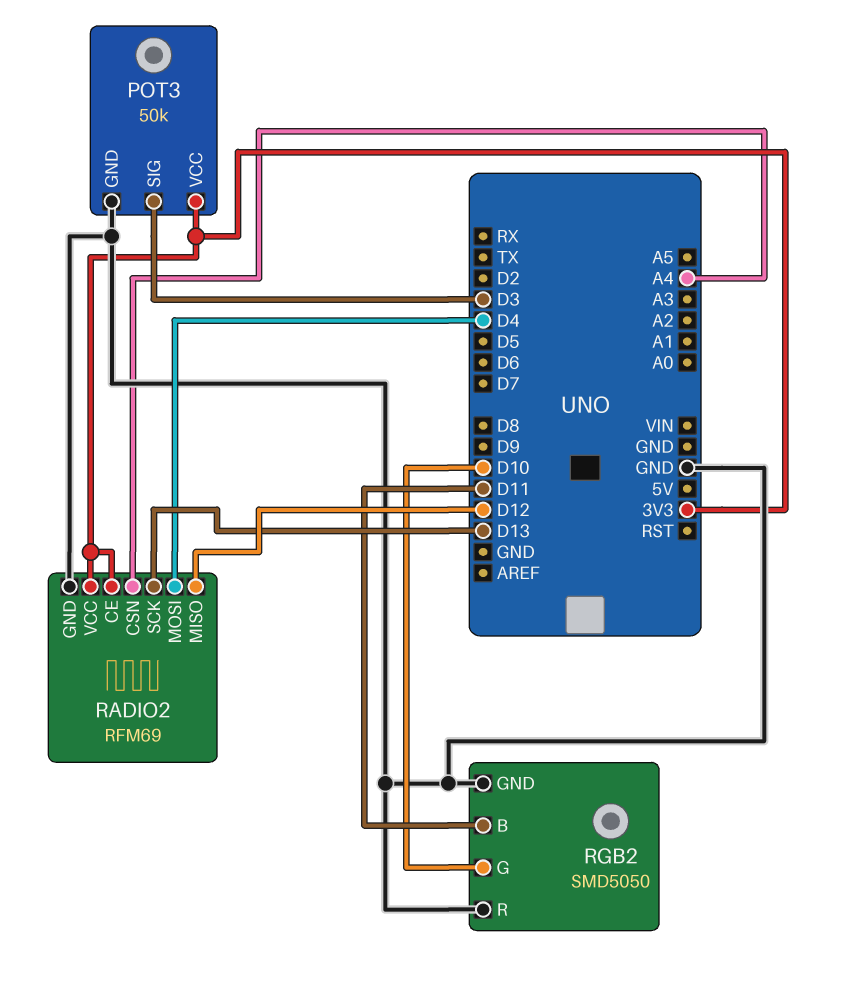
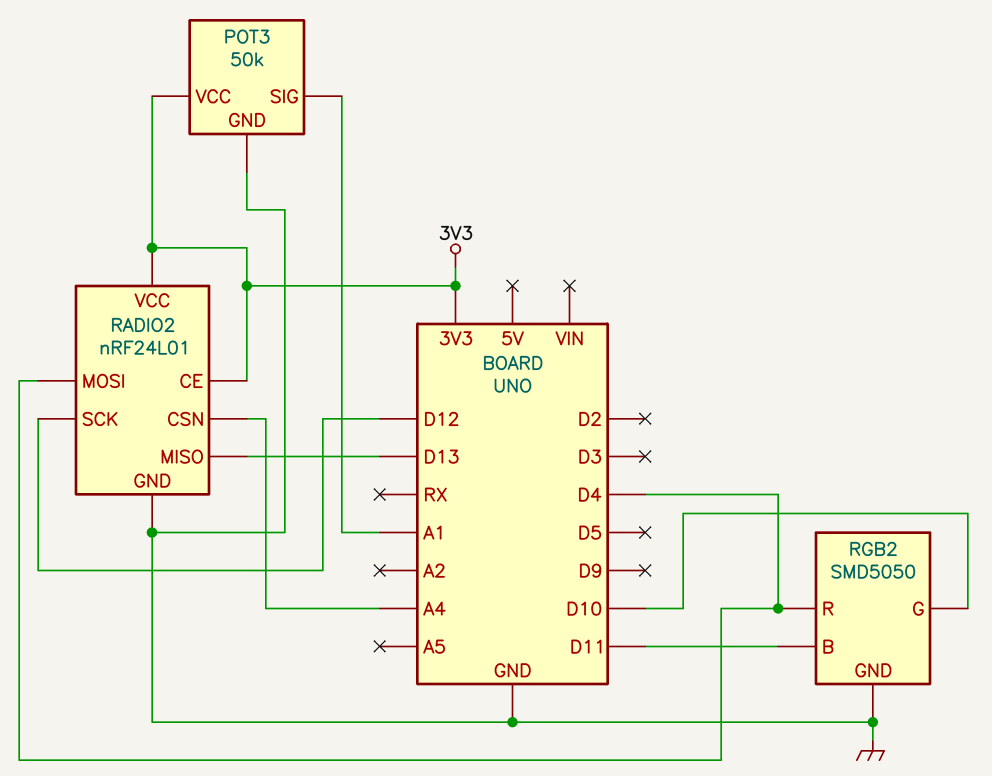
POT3 pin SIG: D3 -> A1
RADIO2: RFM69 -> nRF24L01
RADIO2 pin MISO: D12 -> D13
RADIO2 pin SCK: D13 -> D12
RGB2 pin R: GND -> D4

